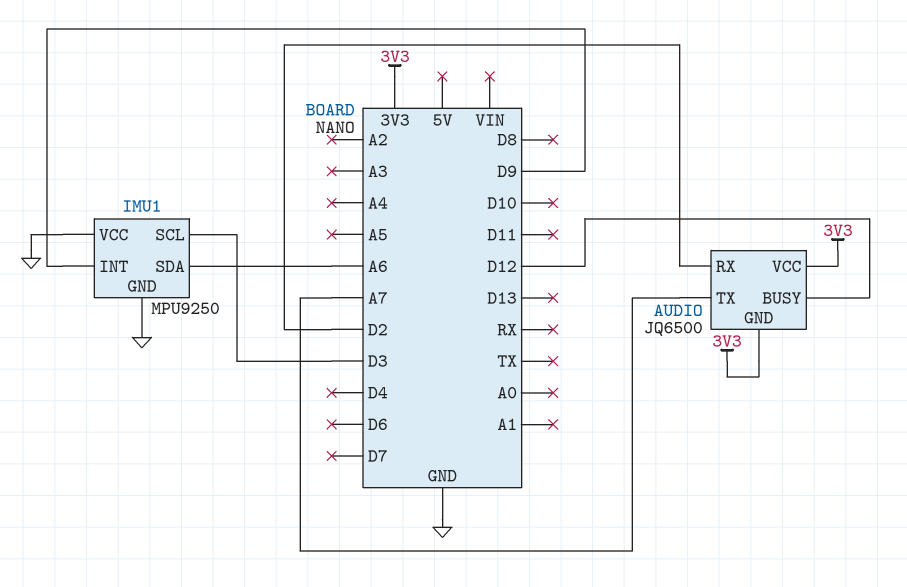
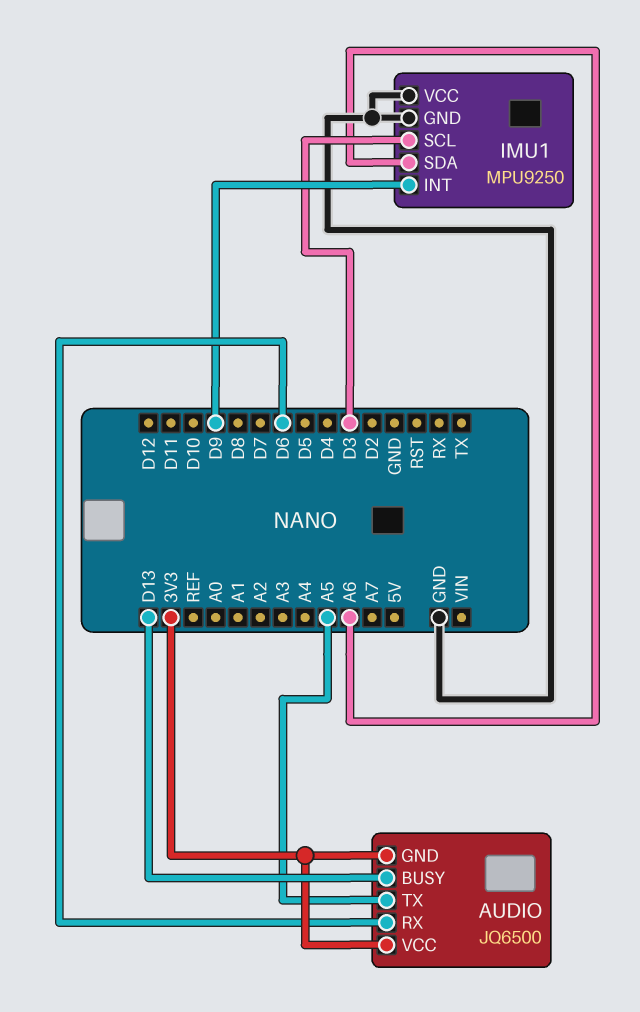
AUDIO pin BUSY: D12 -> D13
AUDIO pin RX: D2 -> D6
AUDIO pin TX: A7 -> A5

